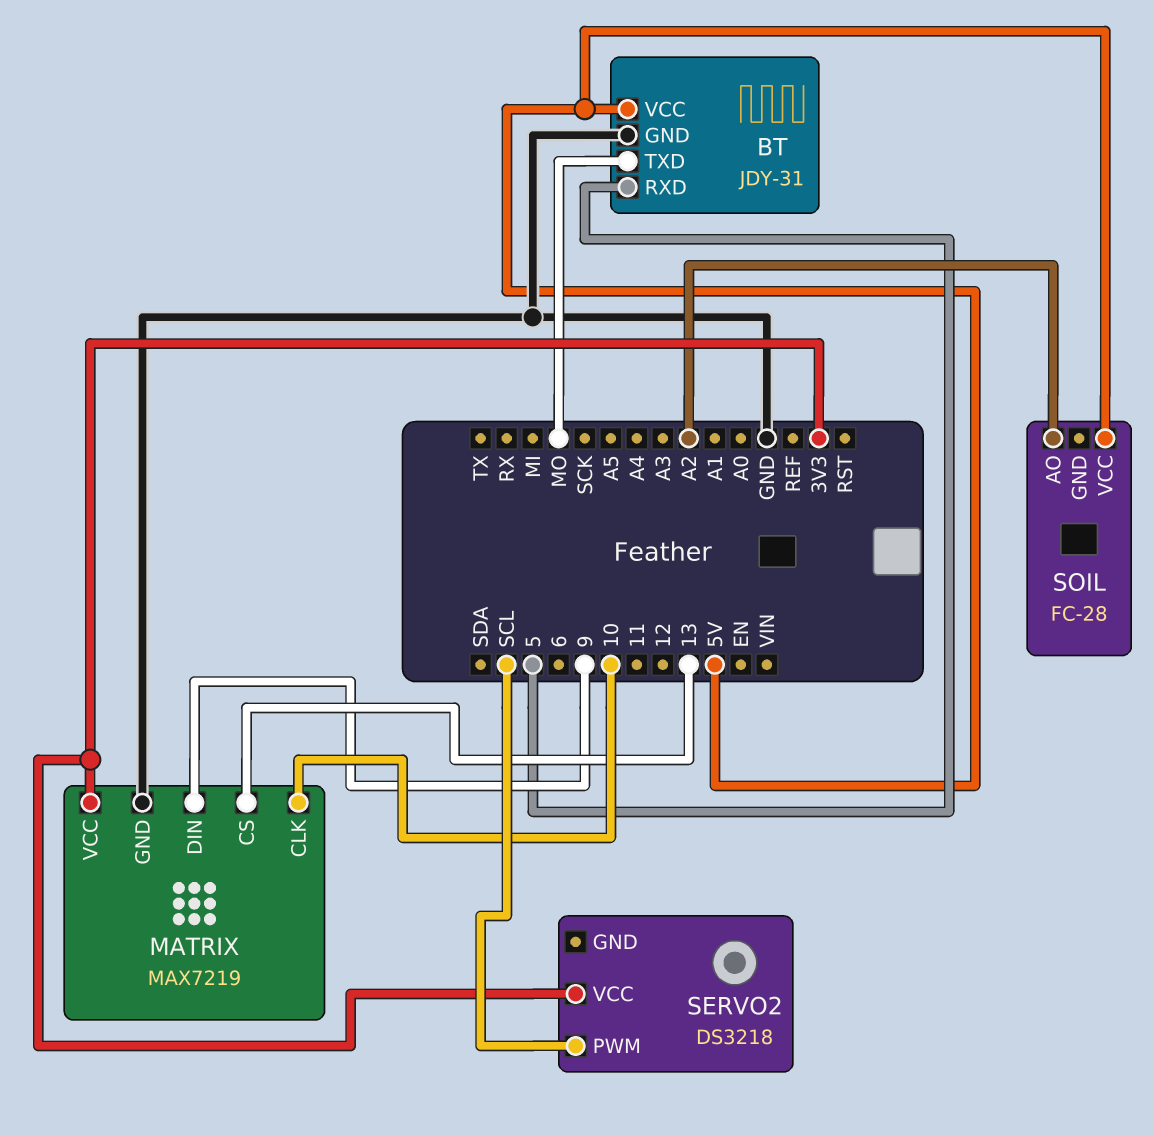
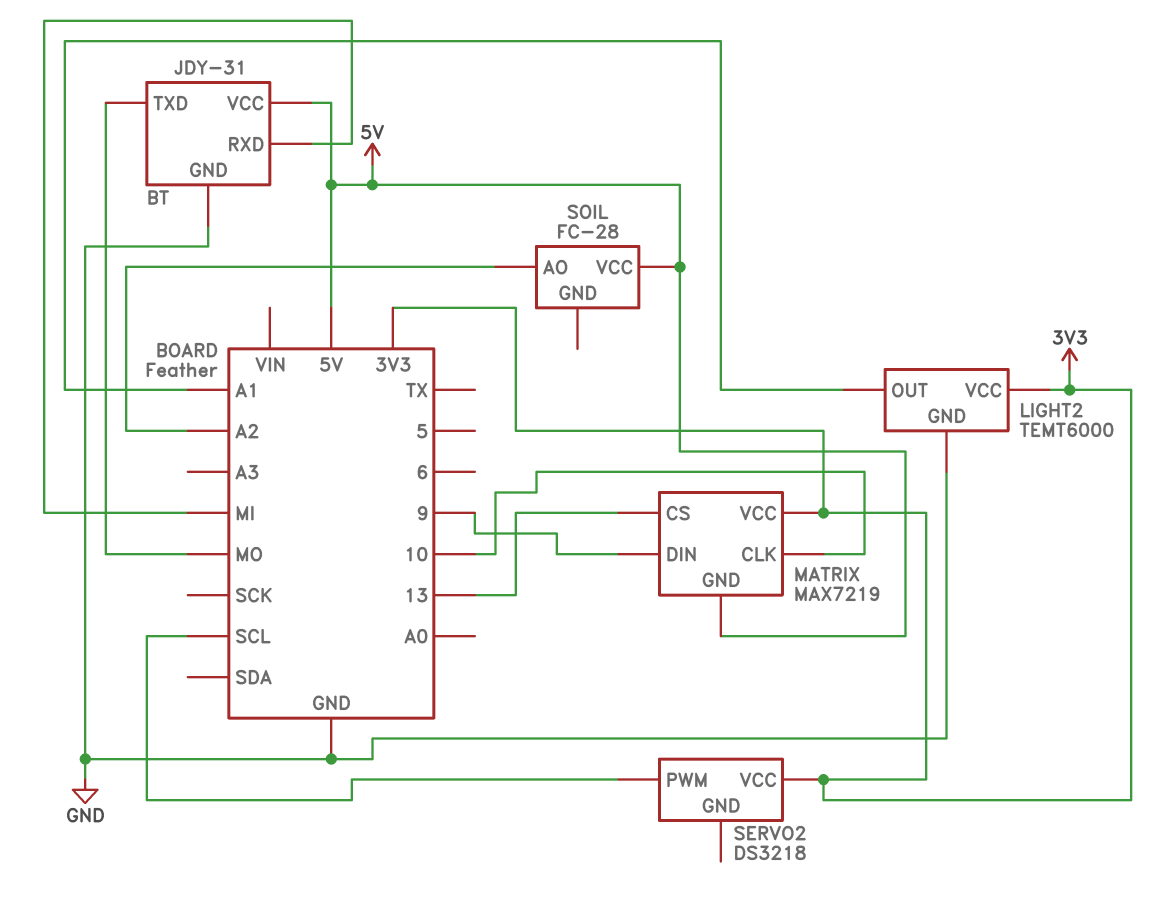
BT pin RXD: 5 -> MI
LIGHT2: none -> TEMT6000
LIGHT2 pin GND: none -> GND
LIGHT2 pin OUT: none -> A1
LIGHT2 pin VCC: none -> 3V3
MATRIX pin GND: GND -> 5V

